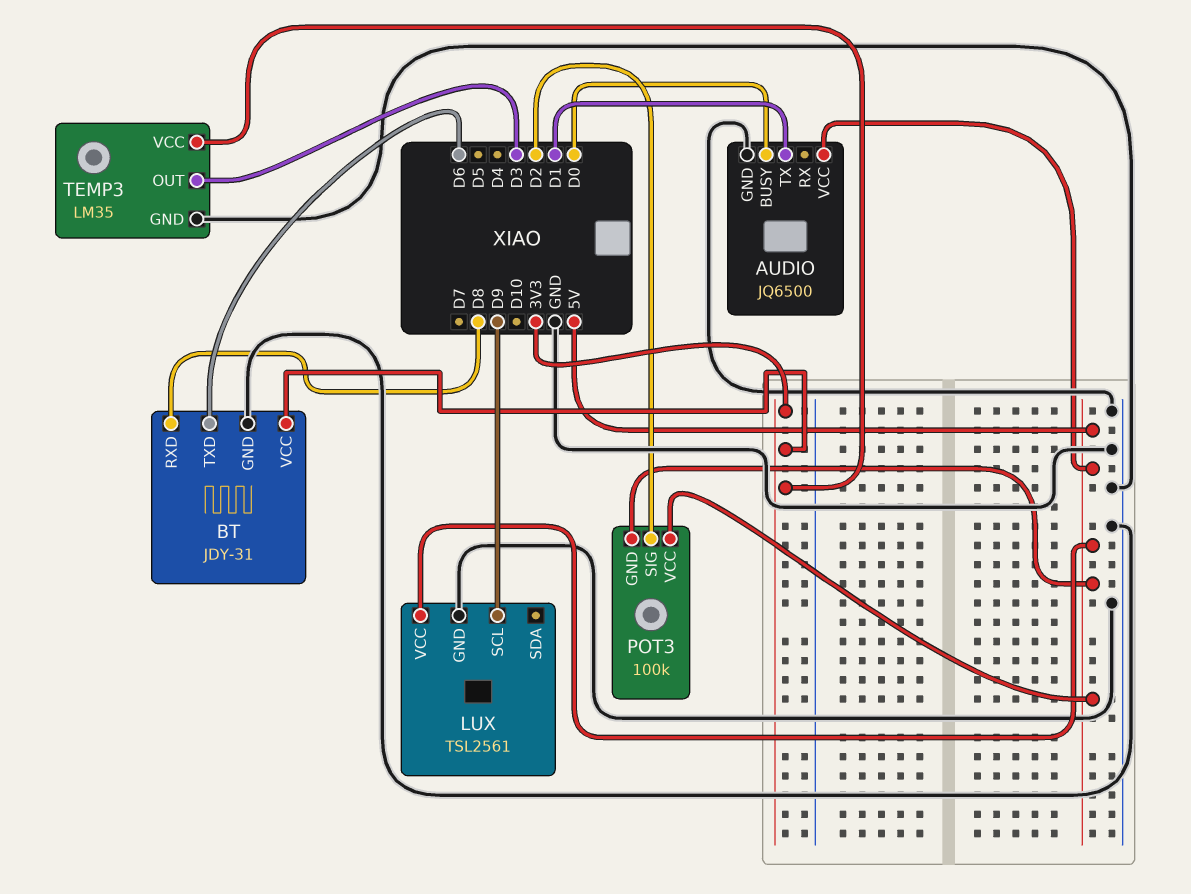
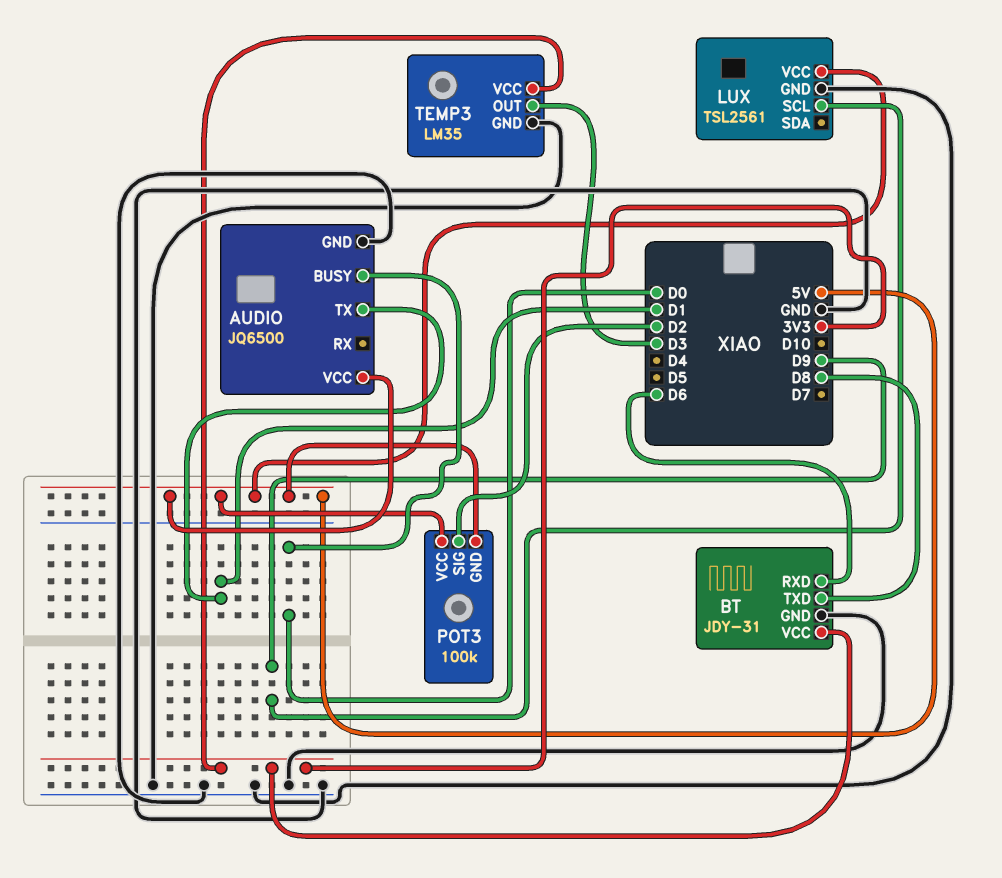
BT pin RXD: D8 -> D6
BT pin TXD: D6 -> D8

